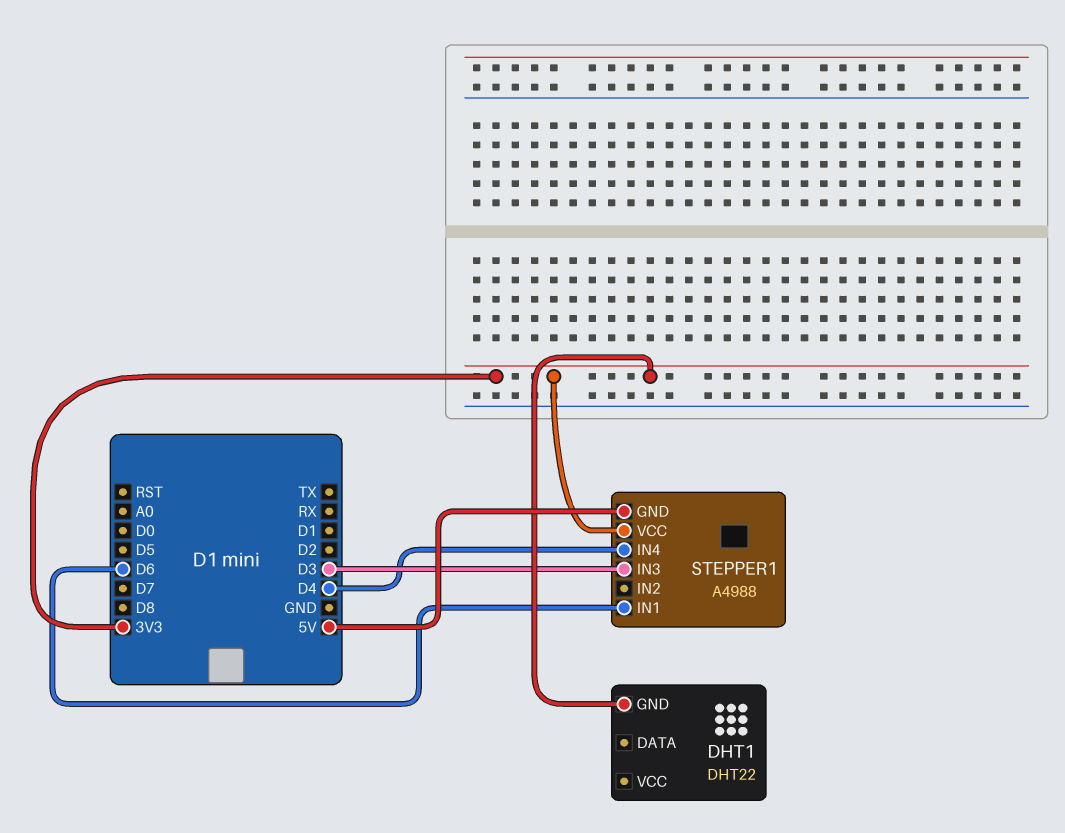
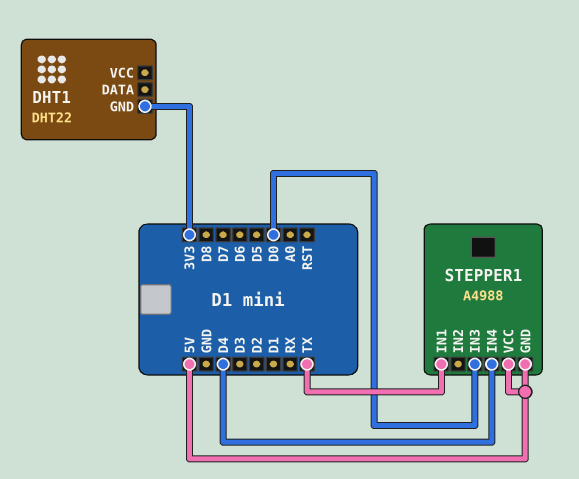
STEPPER1 pin IN1: D6 -> TX
STEPPER1 pin IN3: D3 -> D0
STEPPER1 pin VCC: 3V3 -> 5V

